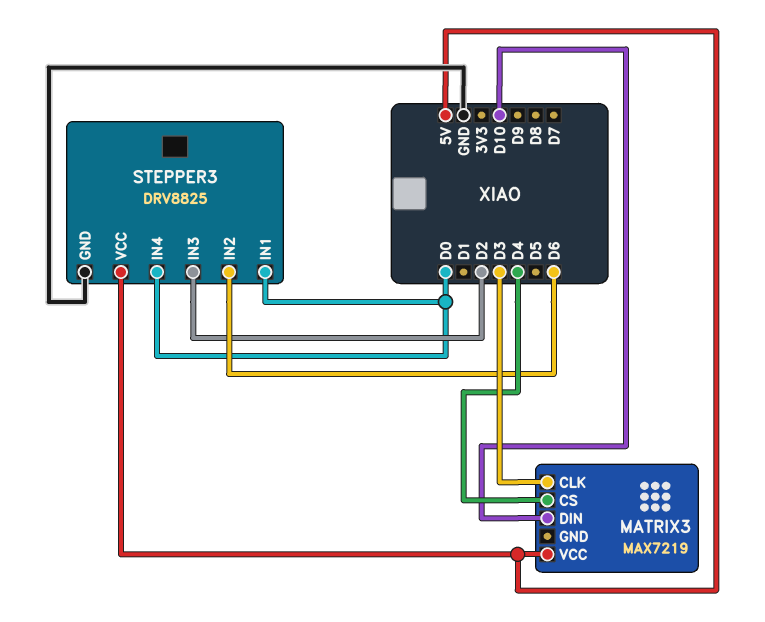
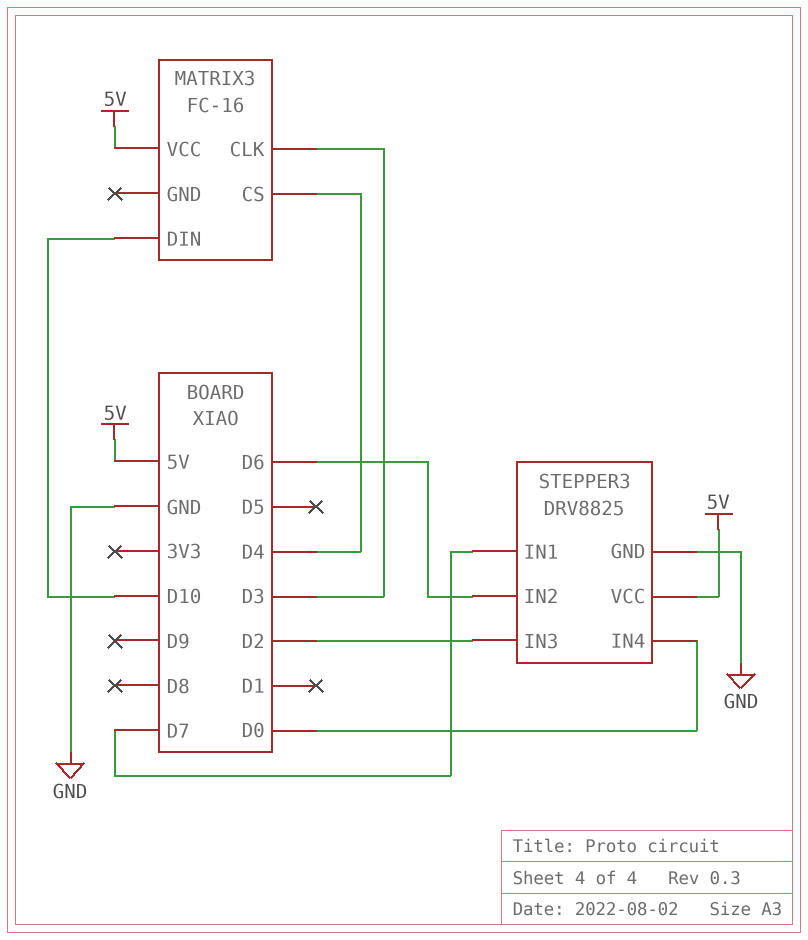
MATRIX3: MAX7219 -> FC-16
STEPPER3 pin IN1: D0 -> D7

